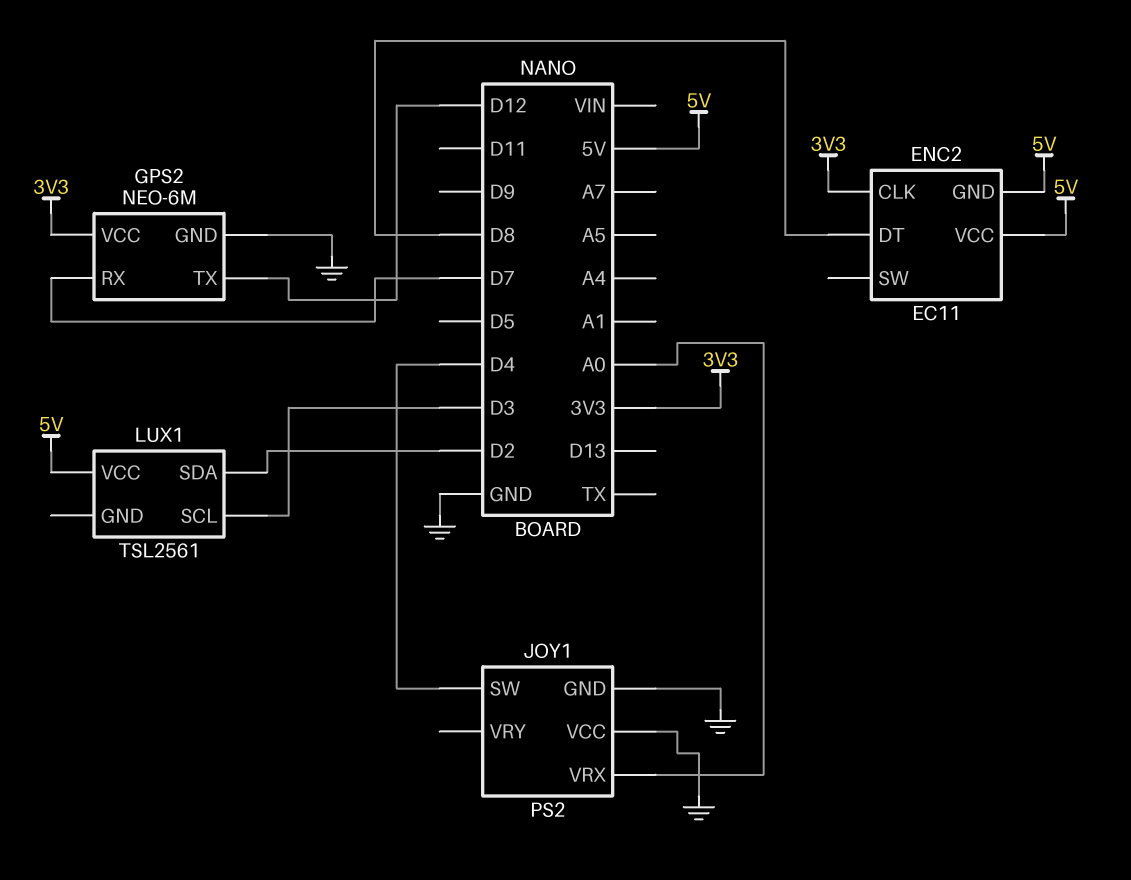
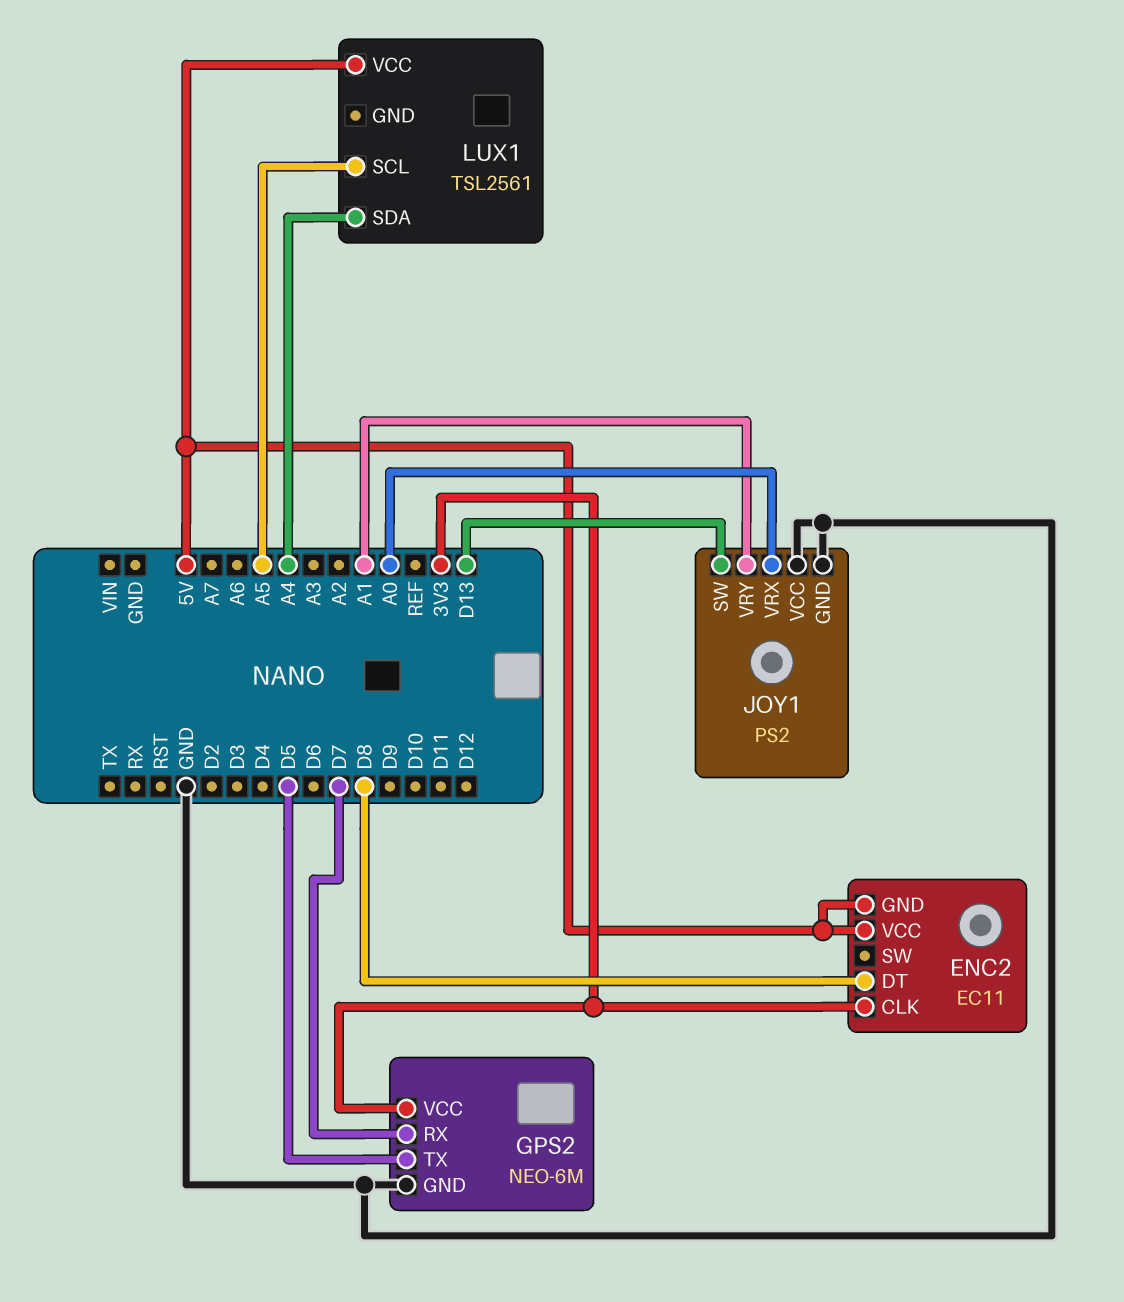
GPS2 pin TX: D12 -> D5
JOY1 pin SW: D4 -> D13
JOY1 pin VRY: none -> A1
LUX1 pin SCL: D3 -> A5
LUX1 pin SDA: D2 -> A4

